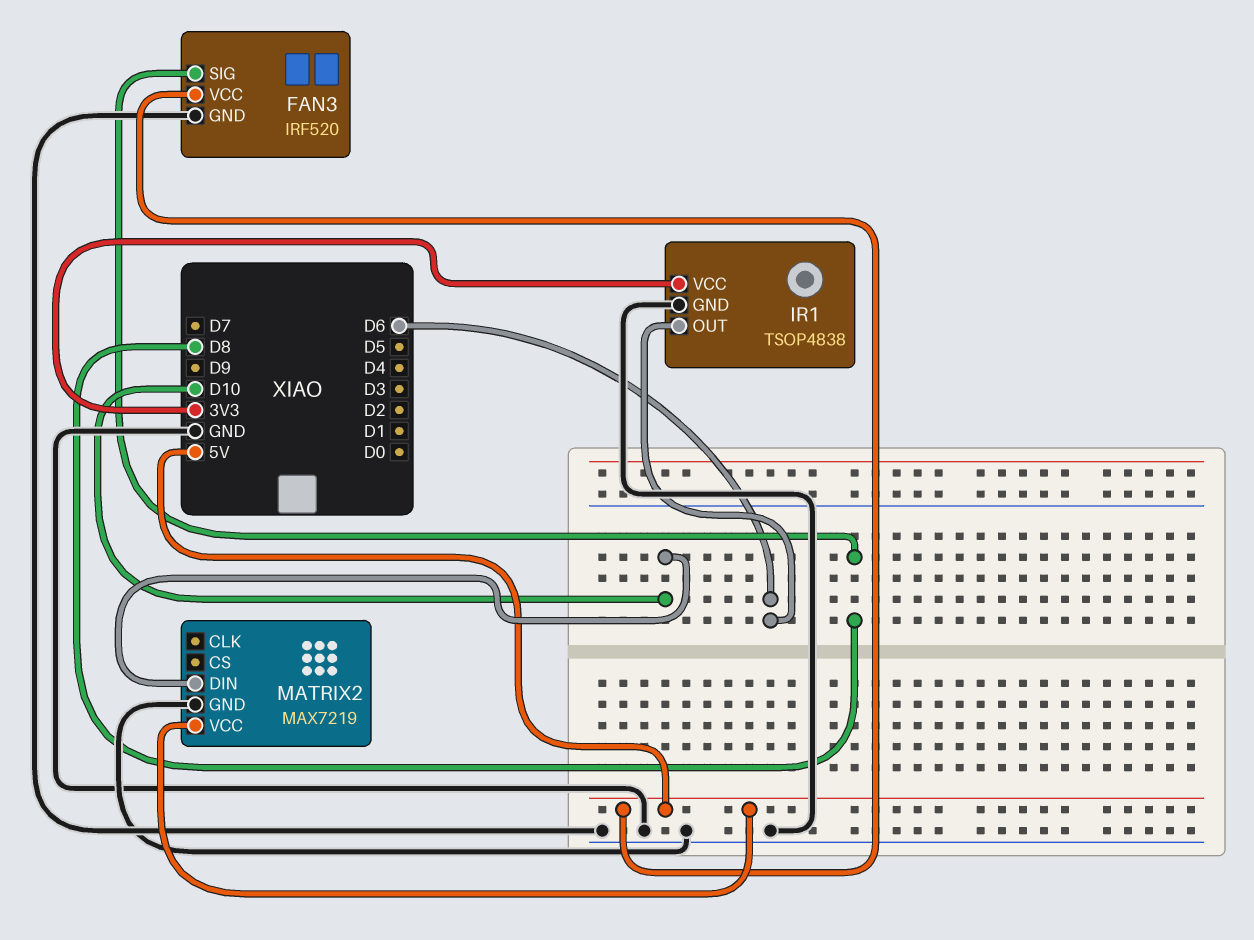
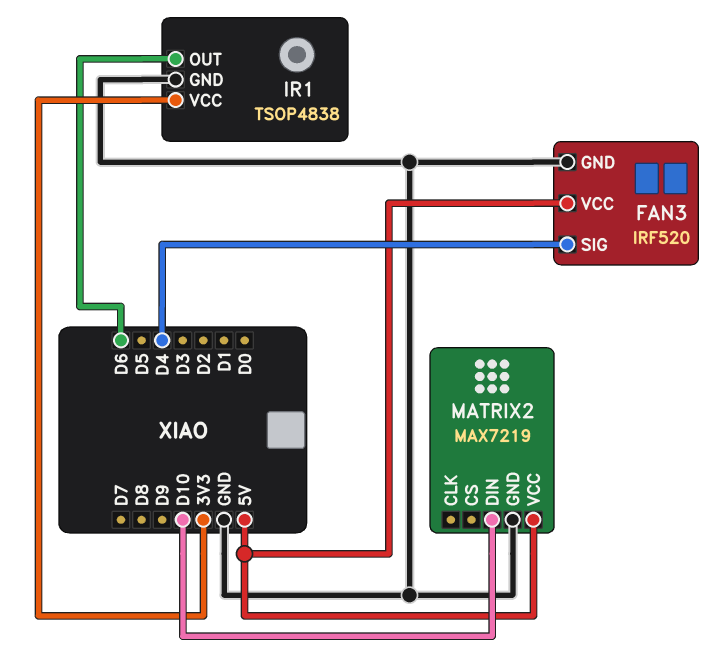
FAN3 pin SIG: D8 -> D4

